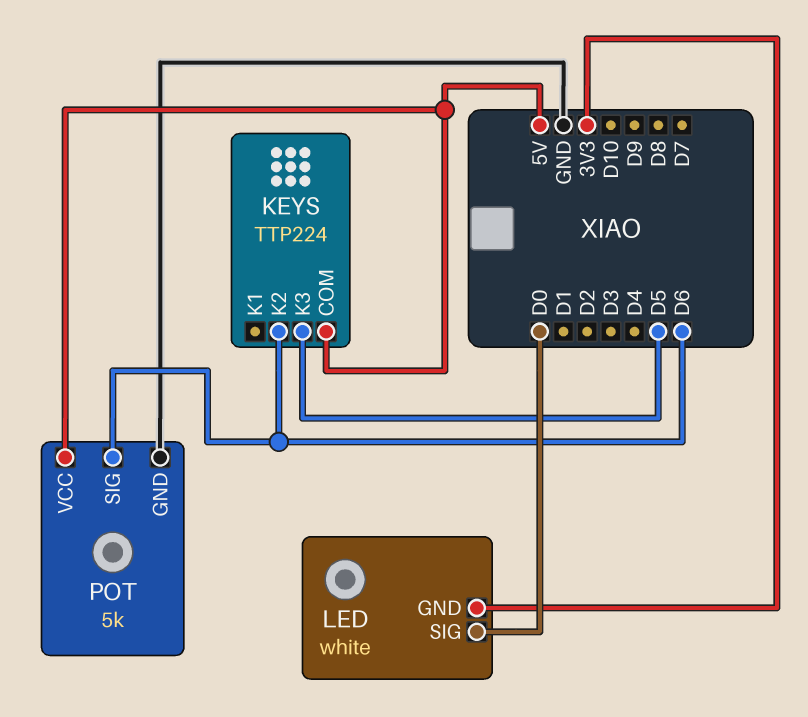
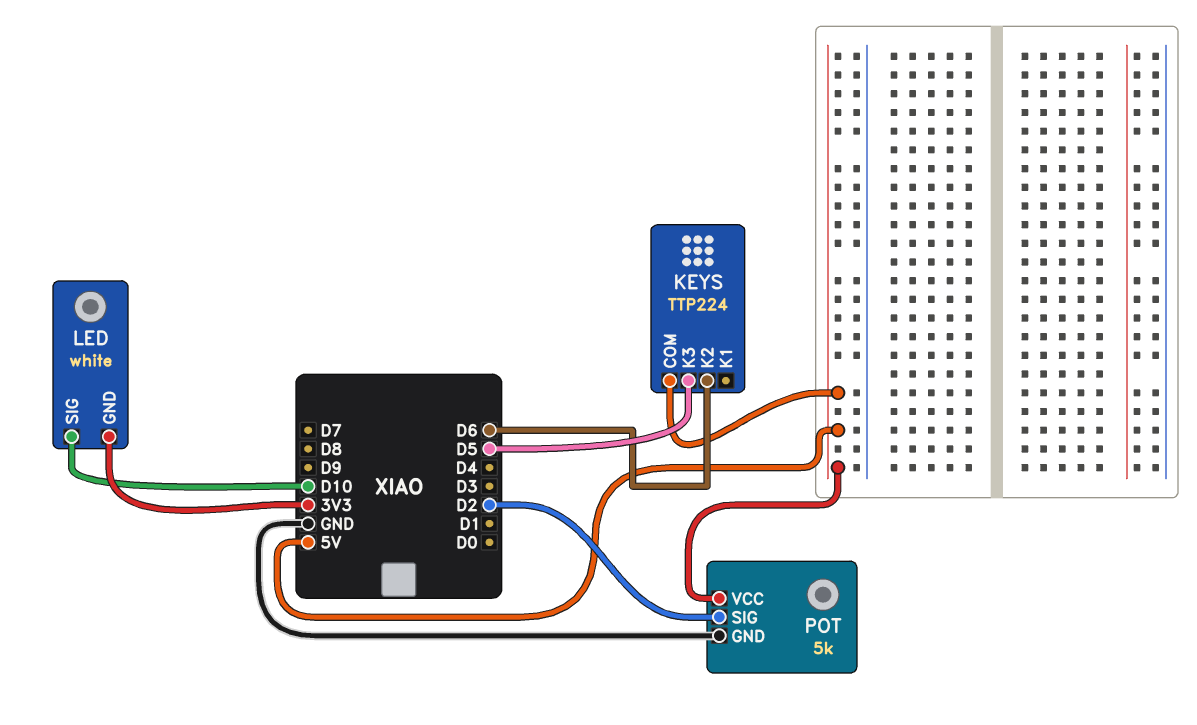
LED pin SIG: D0 -> D10
POT pin SIG: D6 -> D2

